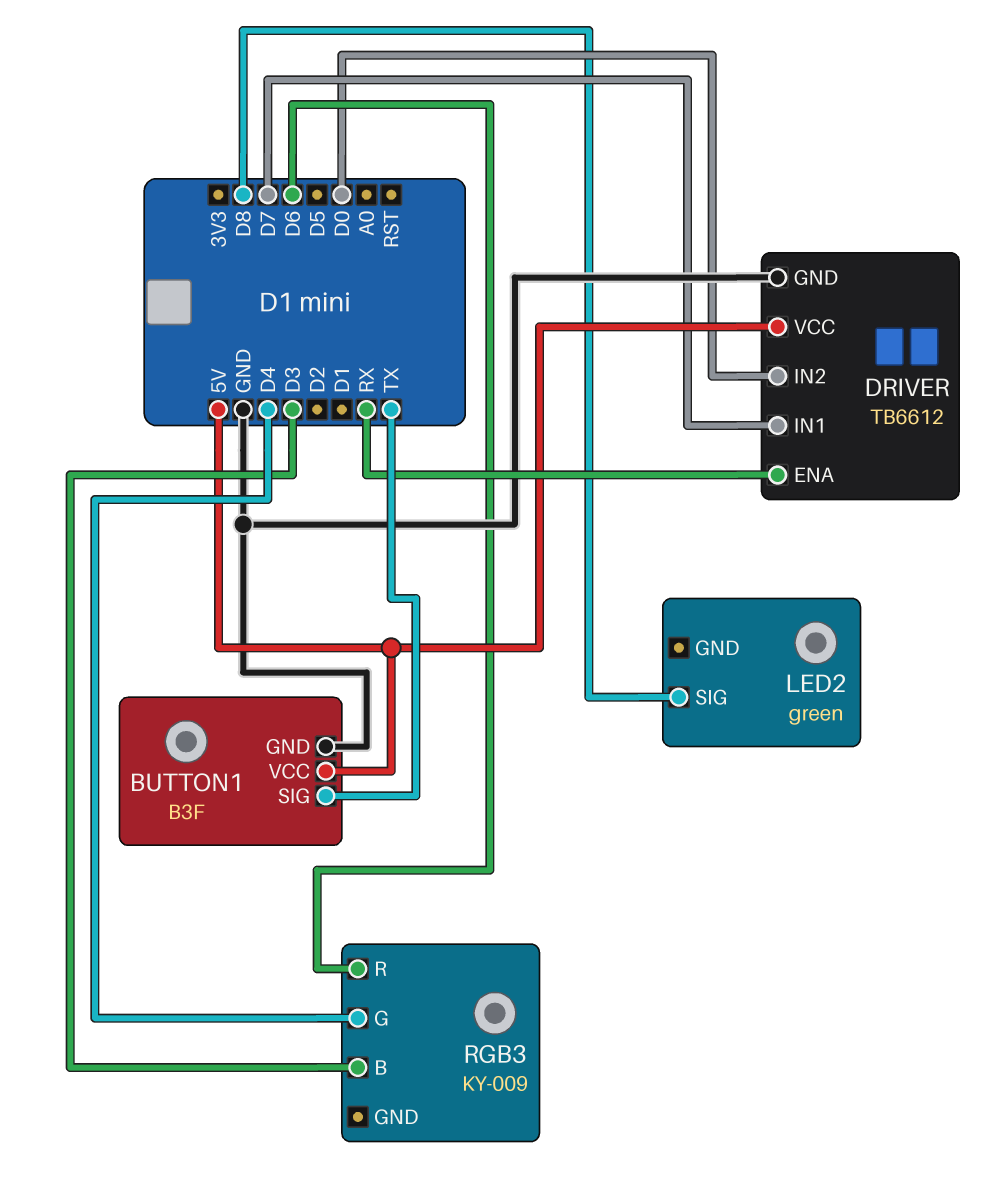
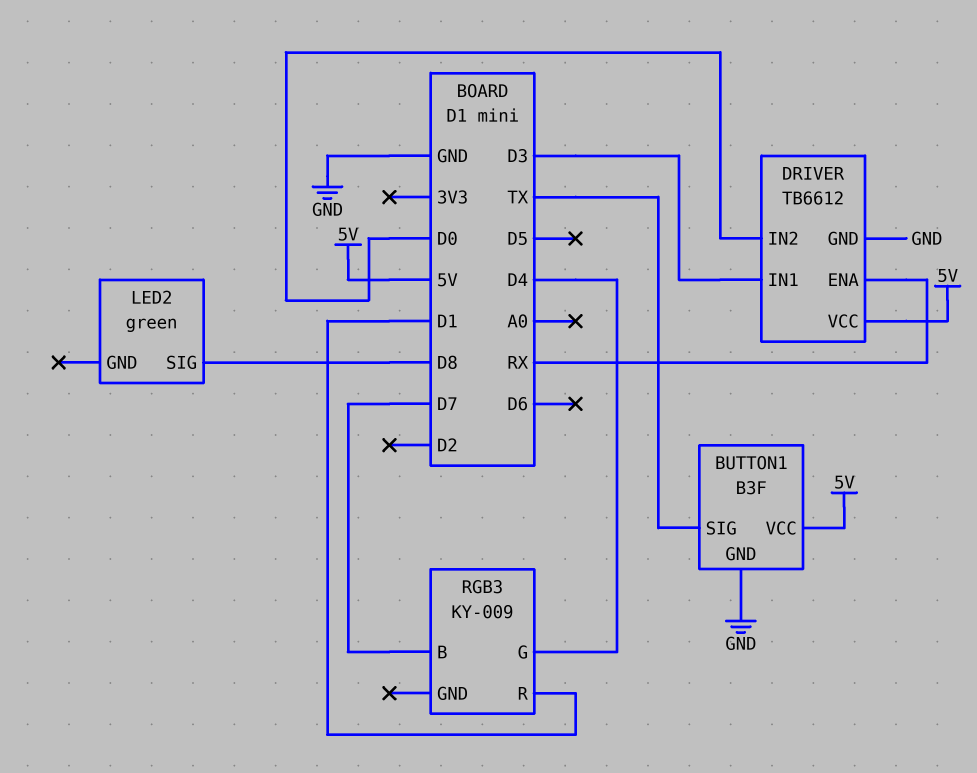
DRIVER pin IN1: D7 -> D3
RGB3 pin B: D3 -> D7
RGB3 pin R: D6 -> D1

